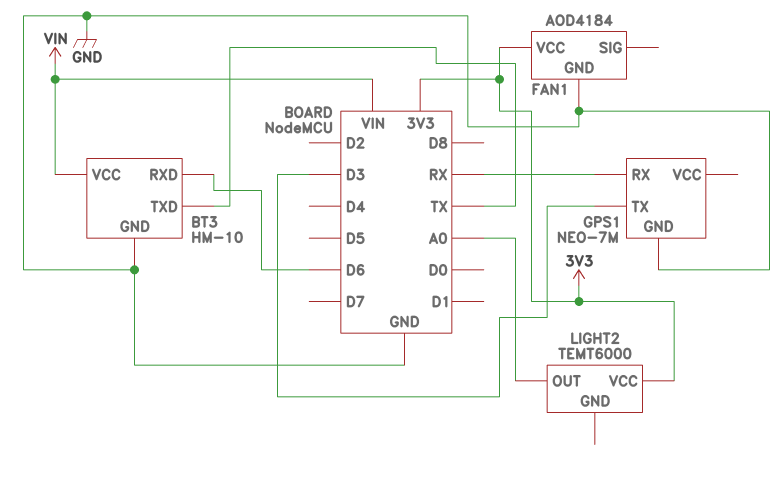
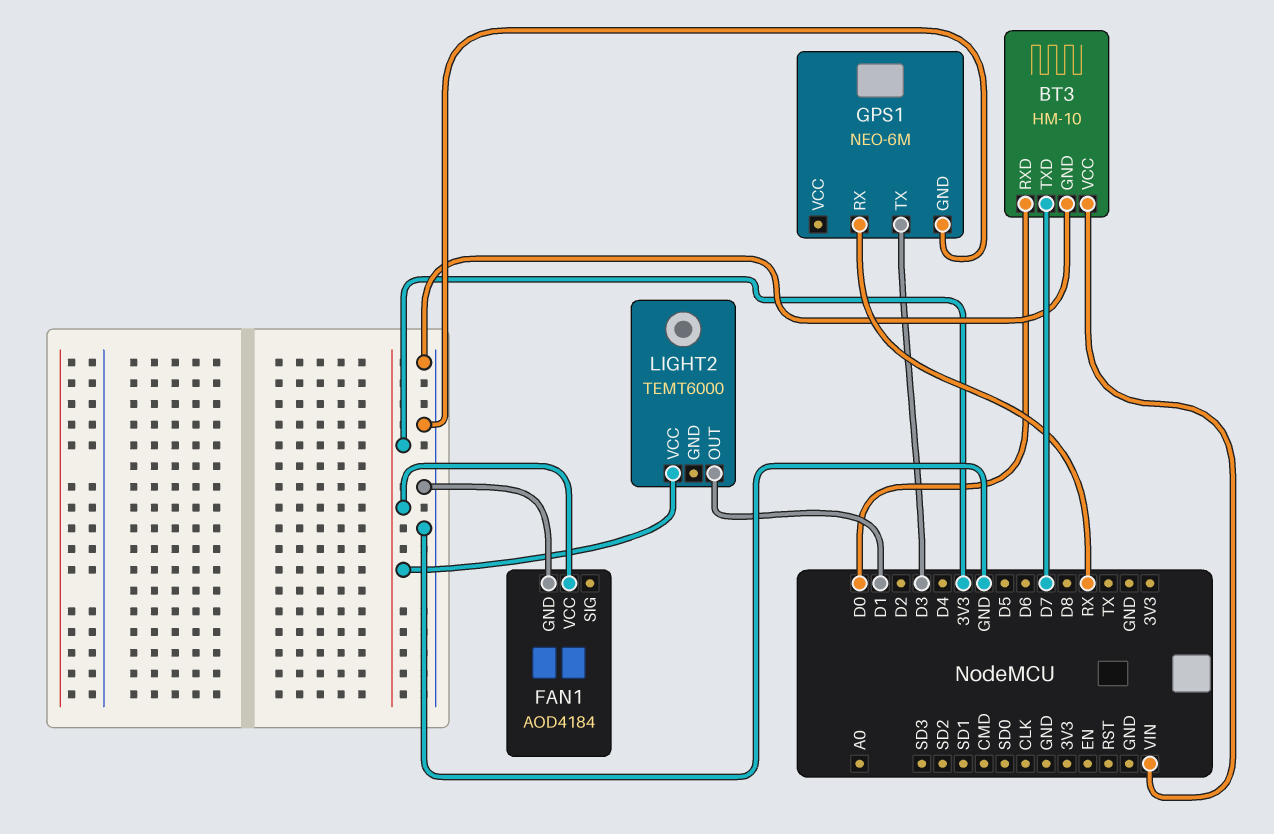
BT3 pin RXD: D6 -> D0
BT3 pin TXD: TX -> D7
GPS1: NEO-7M -> NEO-6M
LIGHT2 pin OUT: A0 -> D1

